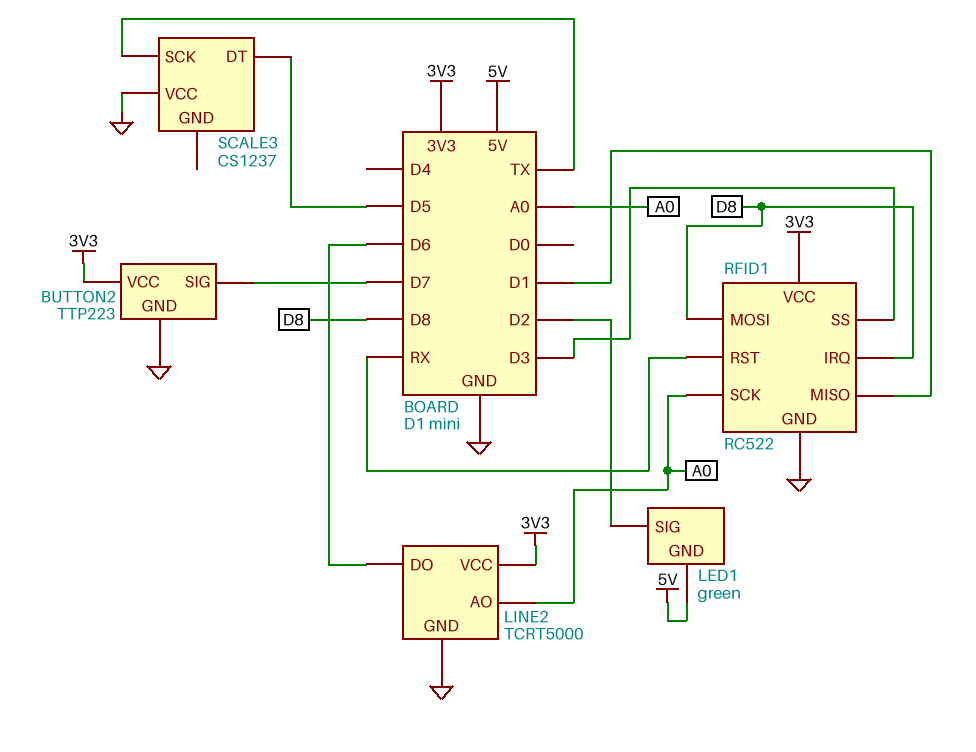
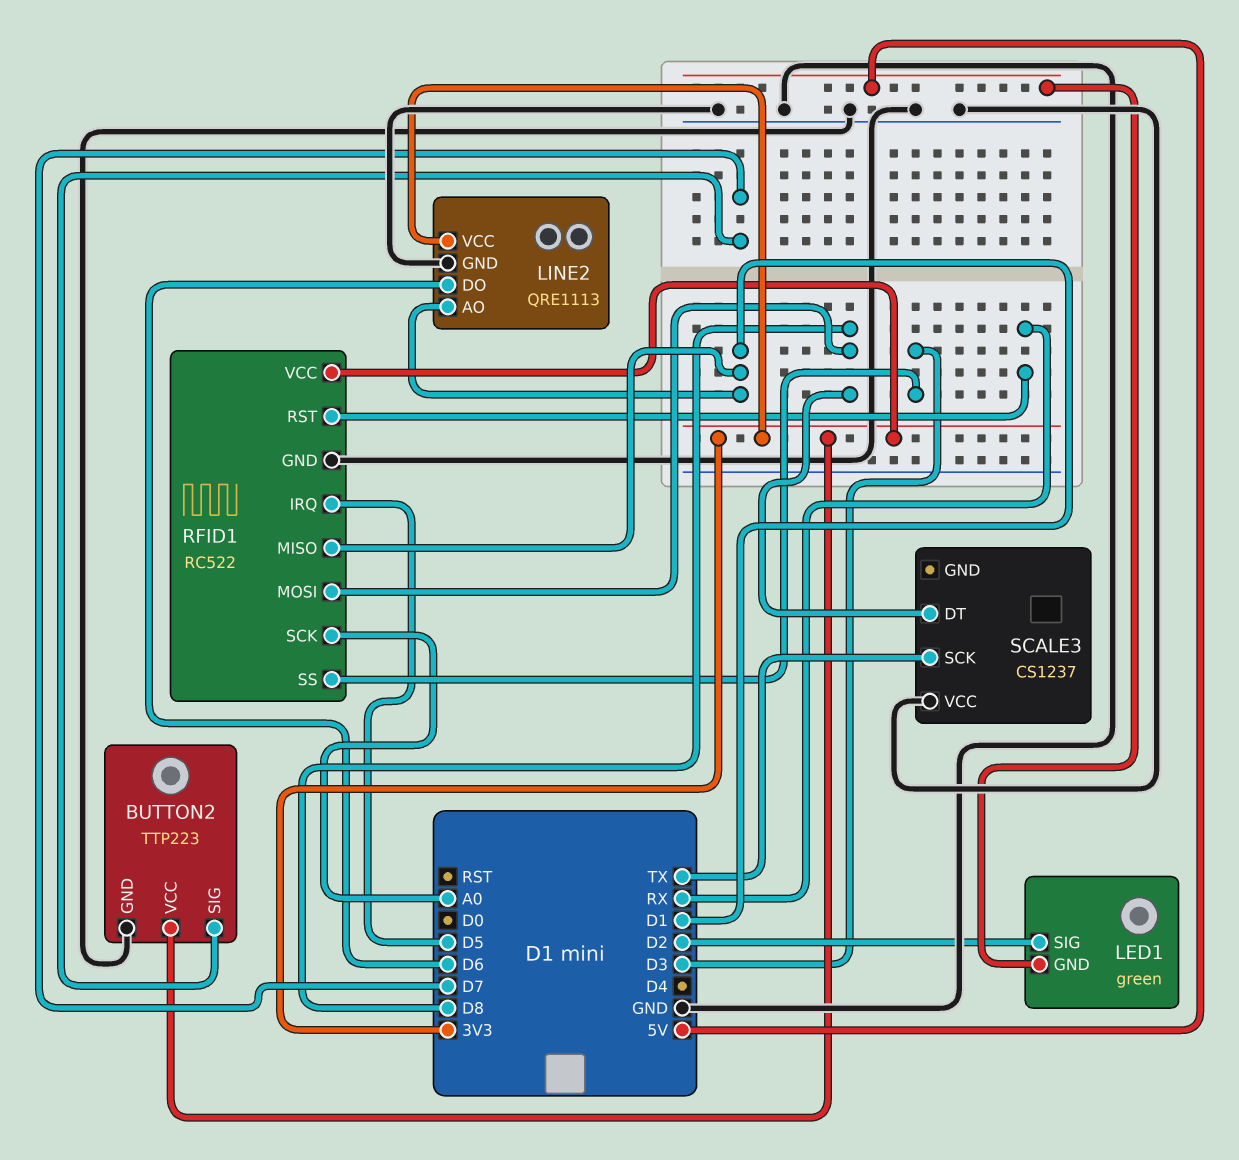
LINE2: TCRT5000 -> QRE1113
LINE2 pin AO: A0 -> D1
RFID1 pin IRQ: D8 -> D5
SCALE3 pin DT: D5 -> D8

